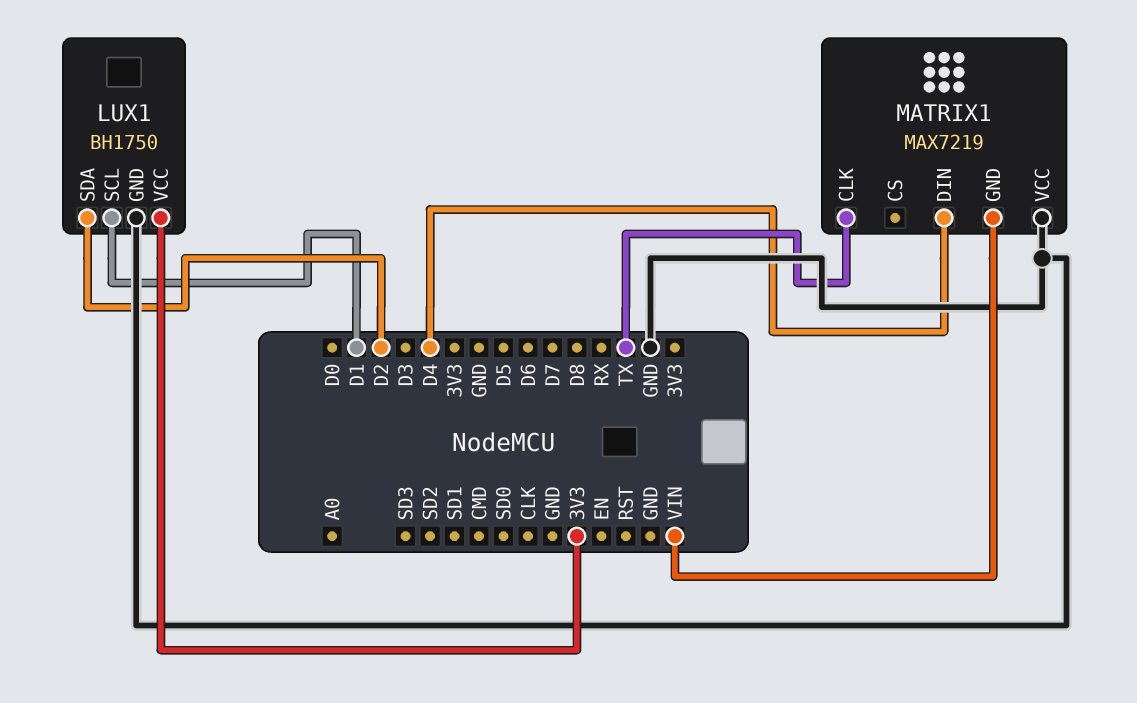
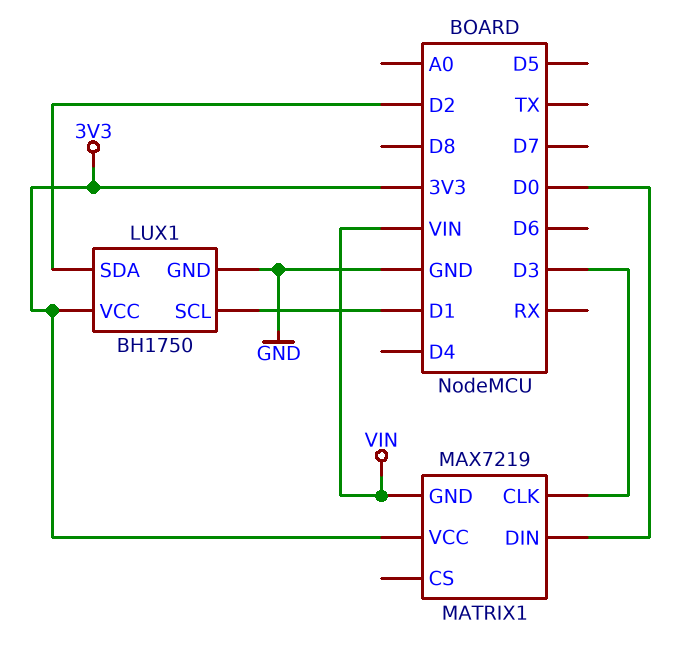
MATRIX1 pin CLK: TX -> D3
MATRIX1 pin DIN: D4 -> D0
MATRIX1 pin VCC: GND -> 3V3

